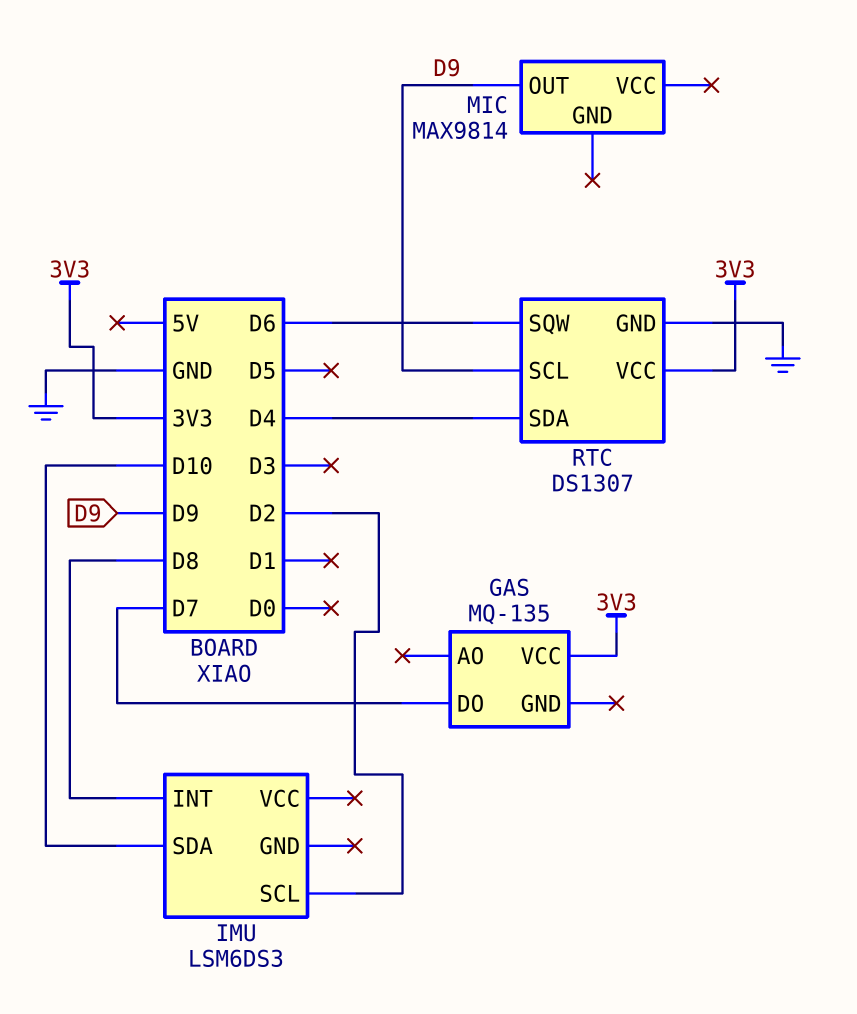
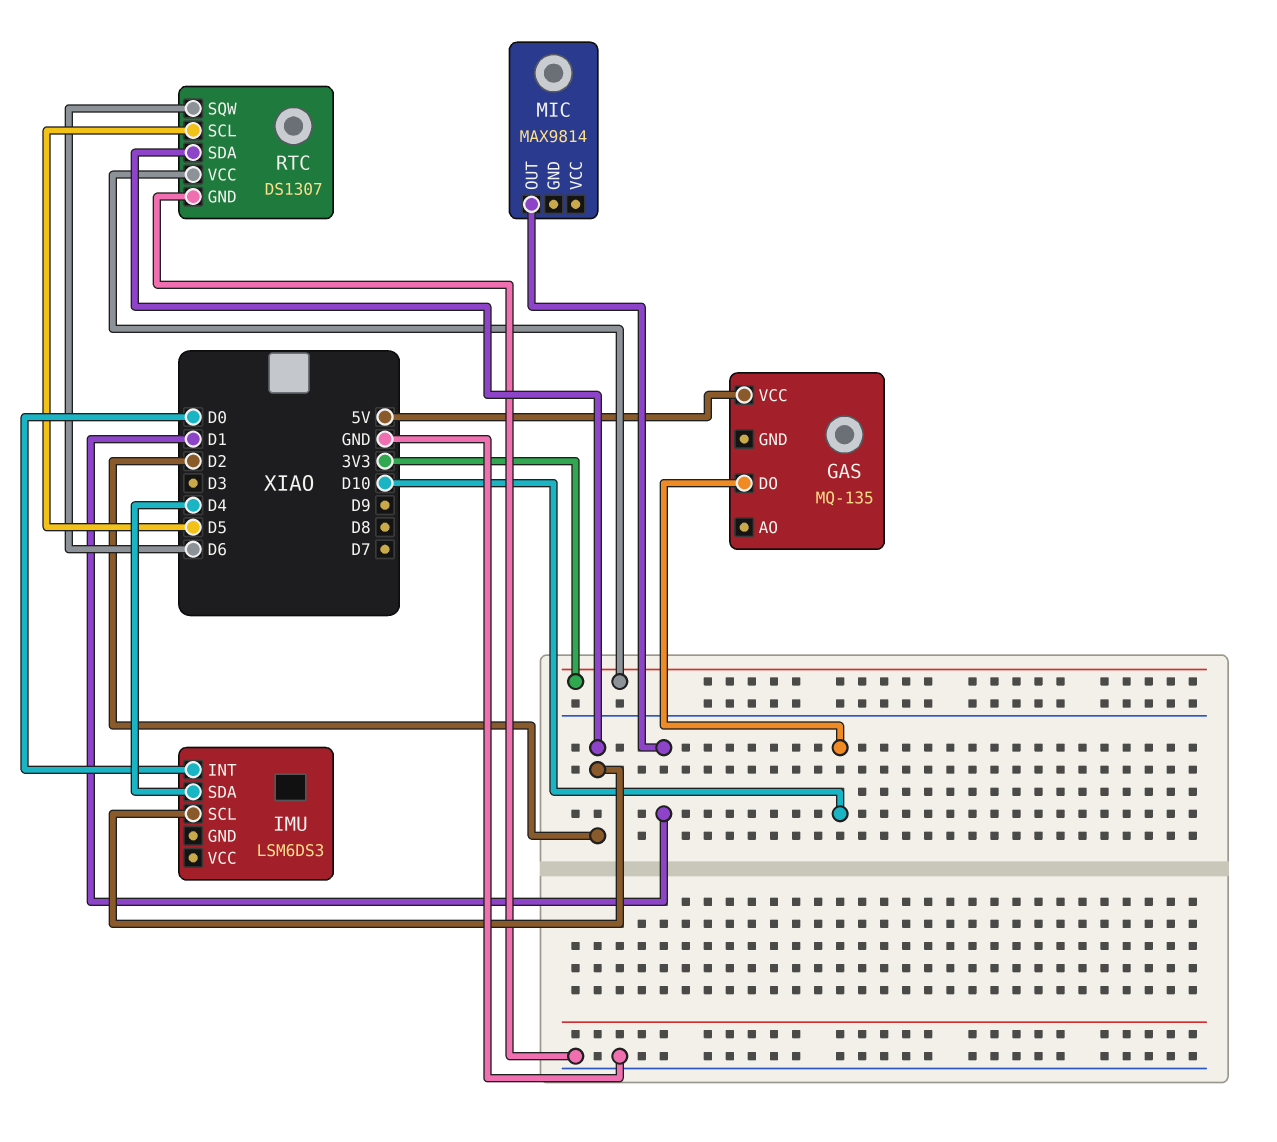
GAS pin DO: D7 -> D10
GAS pin VCC: 3V3 -> 5V
IMU pin INT: D8 -> D0
IMU pin SDA: D10 -> D4
MIC pin OUT: D9 -> D1
RTC pin SCL: D9 -> D5
RTC pin SDA: D4 -> D2

